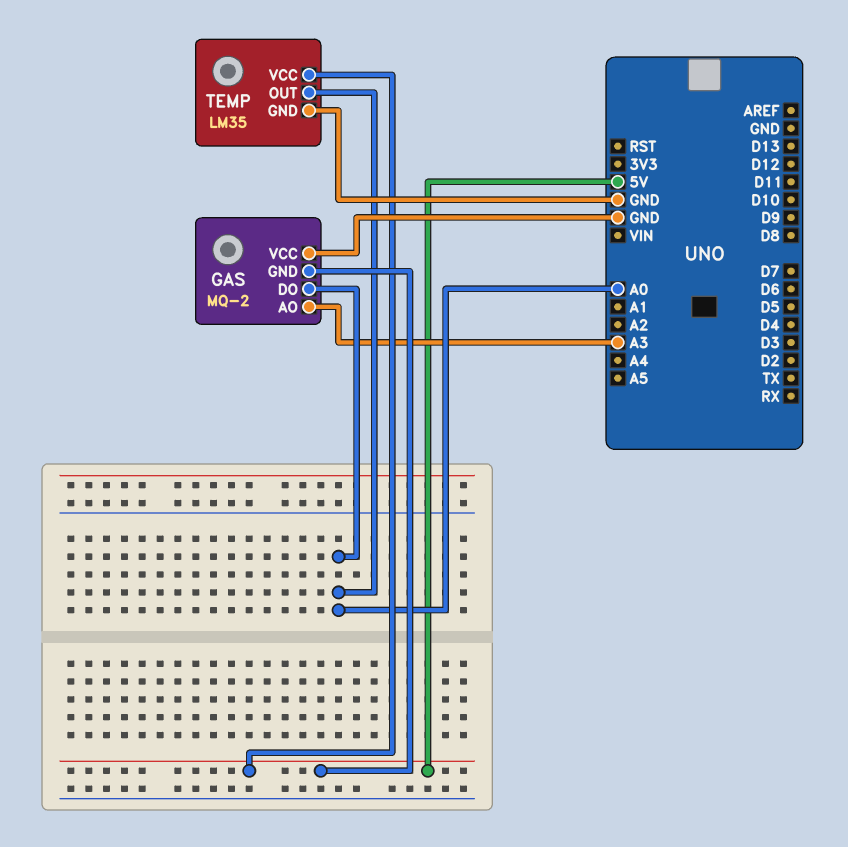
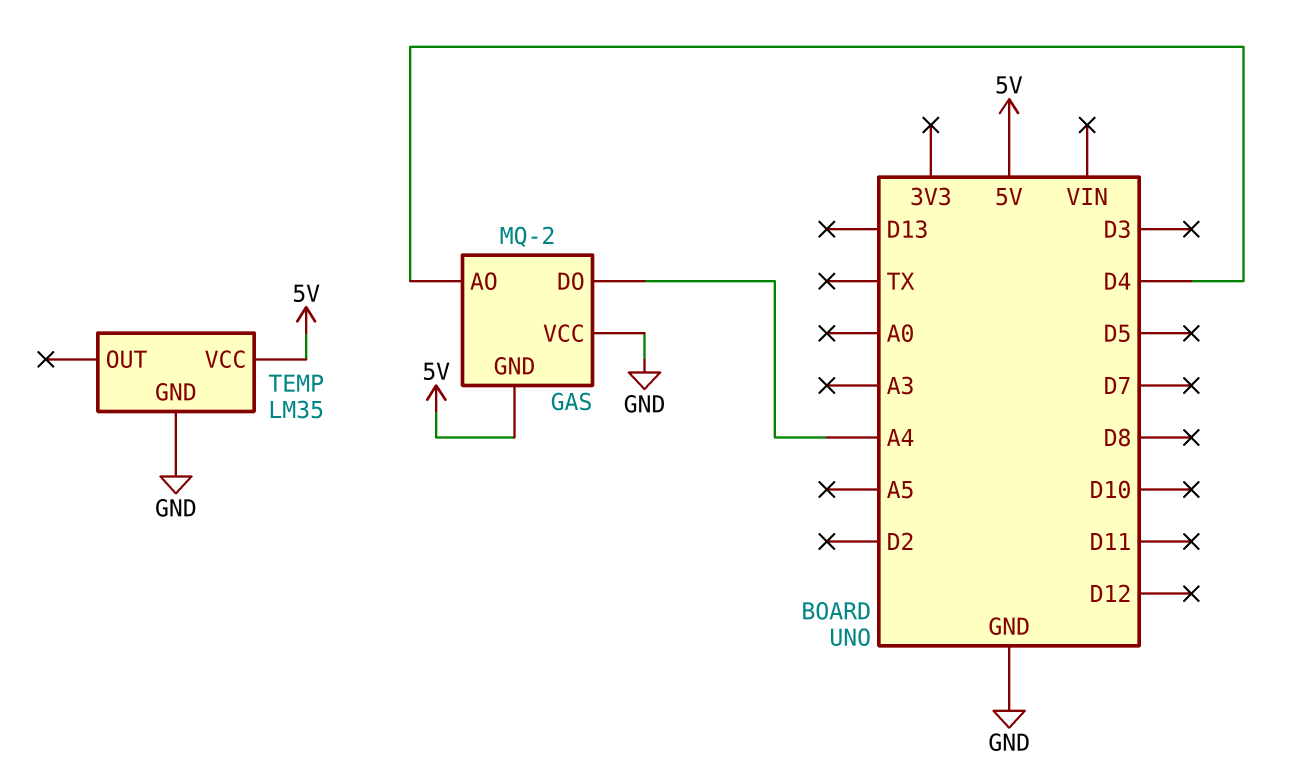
GAS pin AO: A3 -> D4
GAS pin DO: A0 -> A4
TEMP pin OUT: A0 -> none

